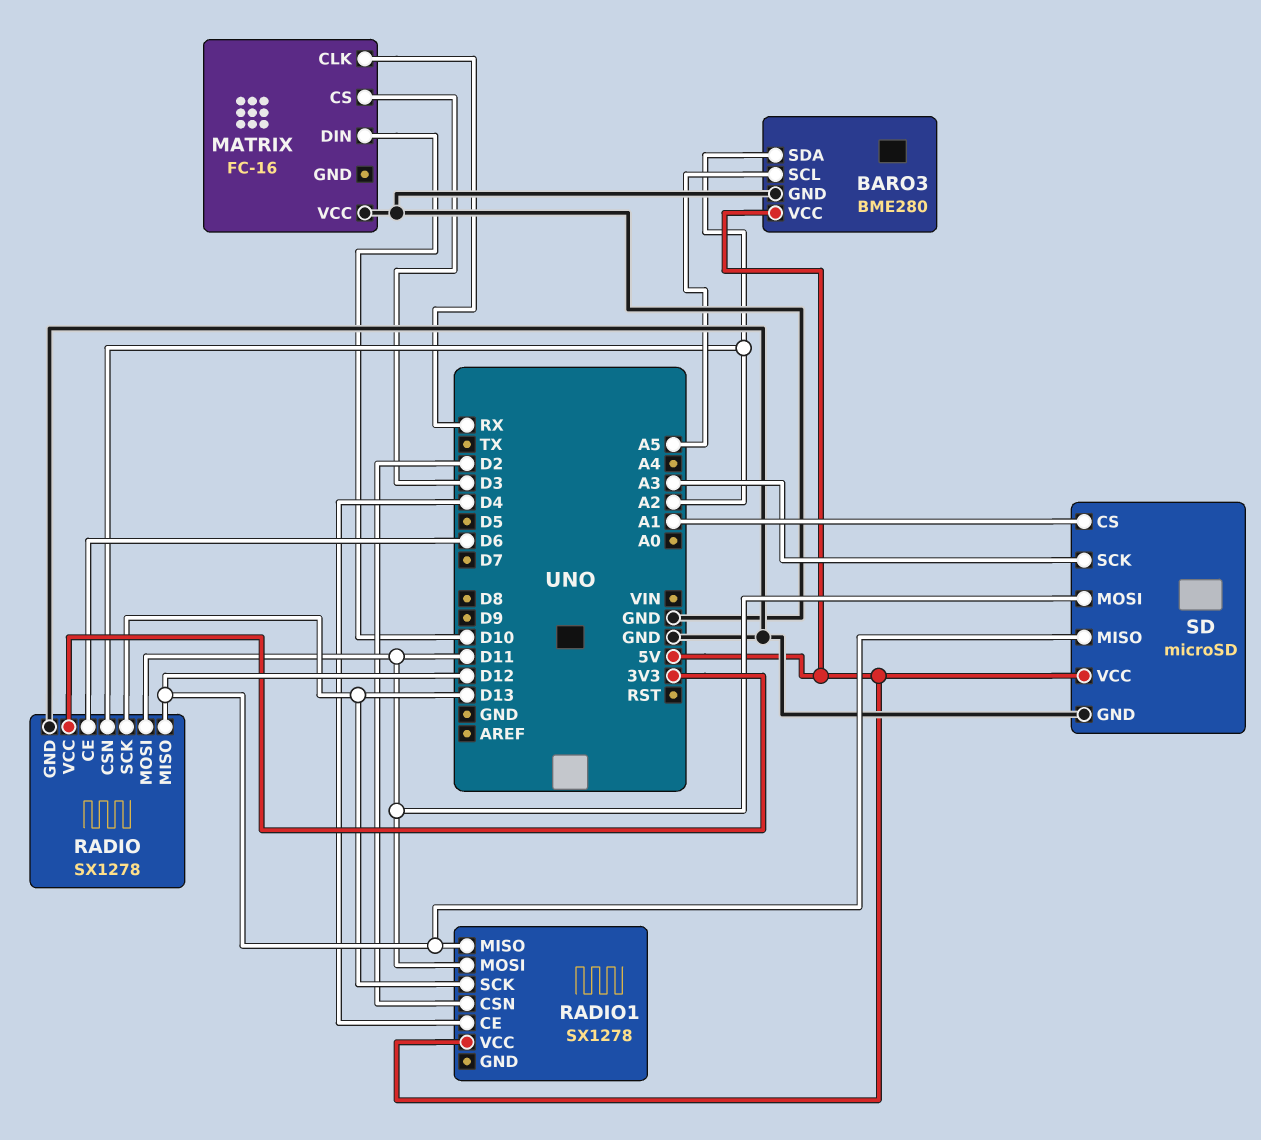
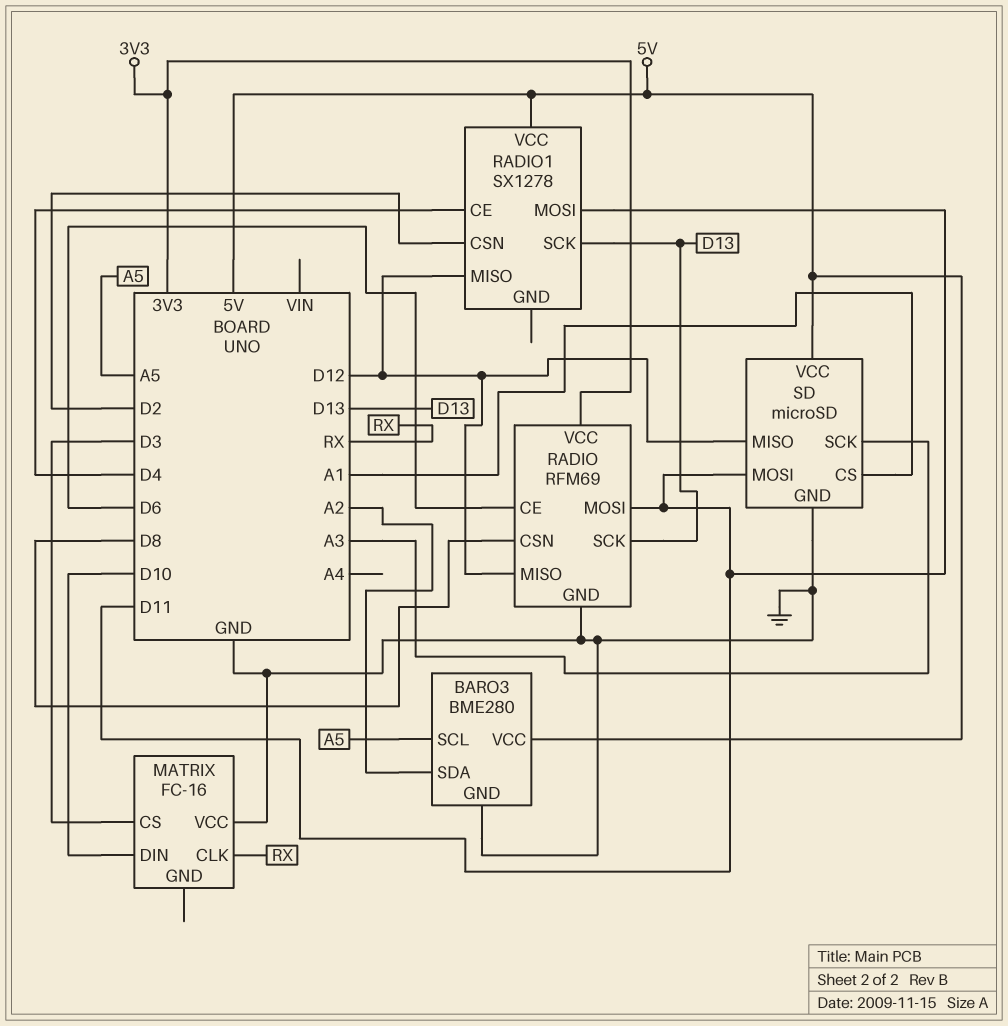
RADIO: SX1278 -> RFM69
RADIO pin CSN: A2 -> D8

